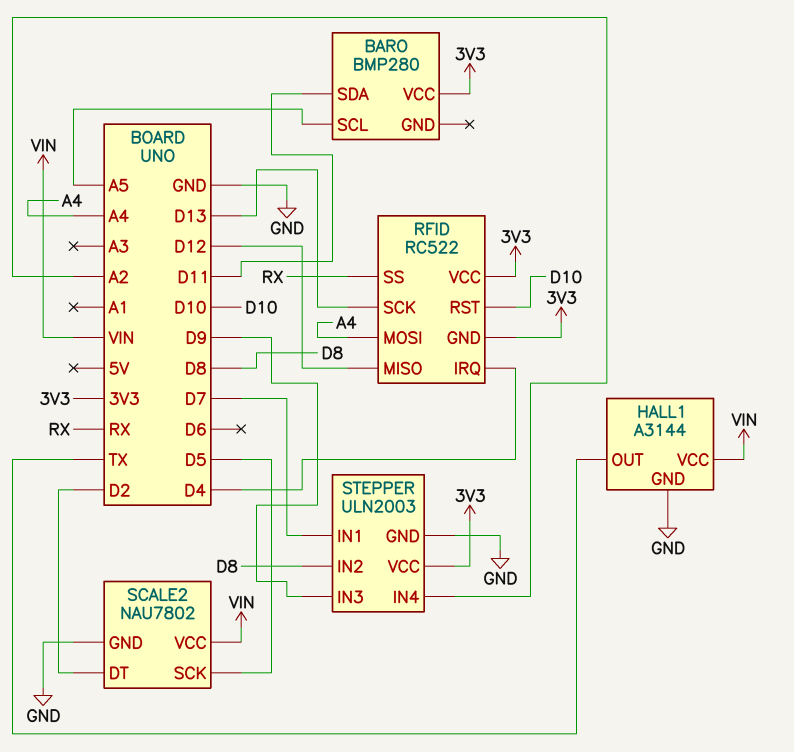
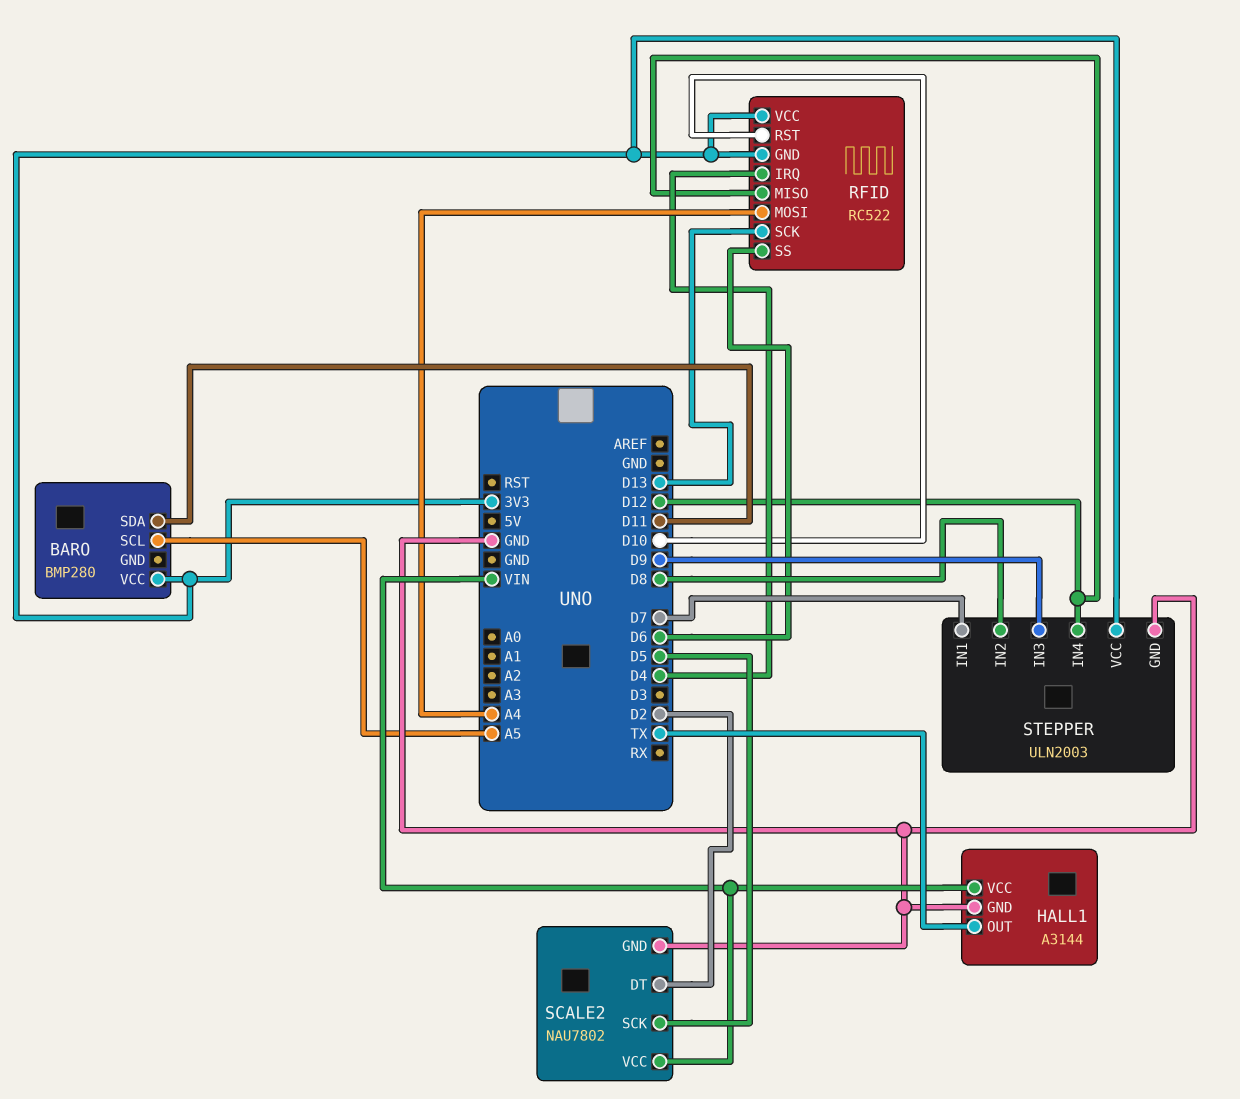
RFID pin SS: RX -> D6
STEPPER pin IN4: A2 -> D12

